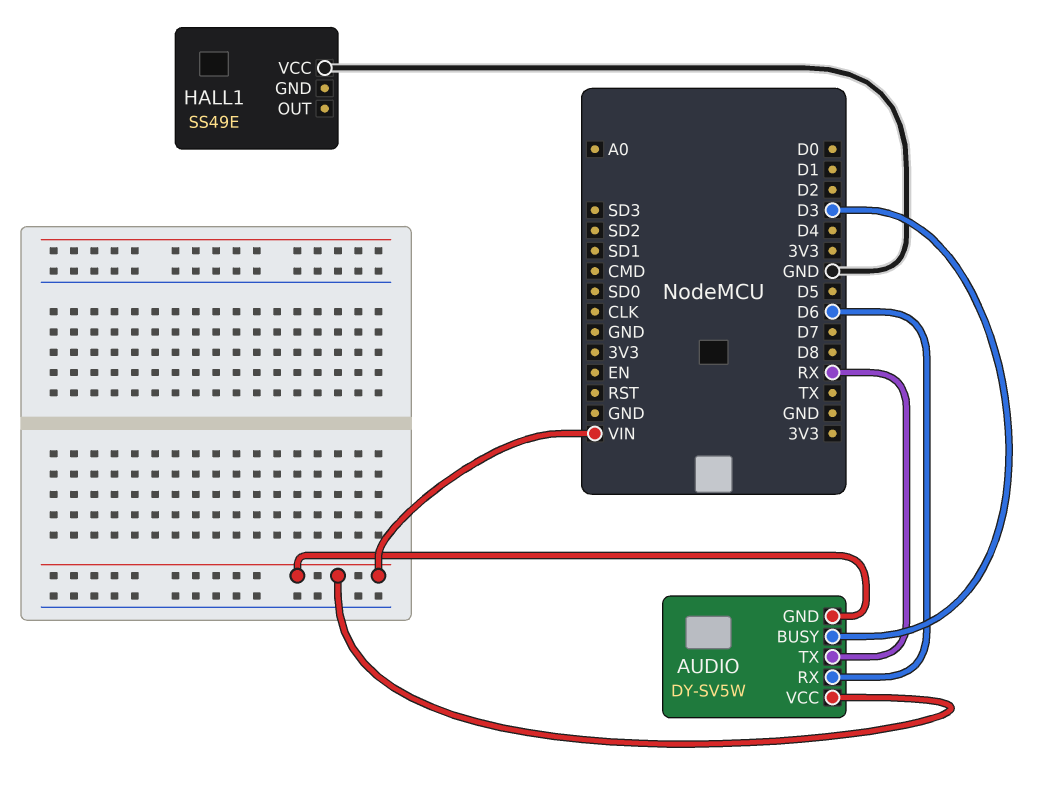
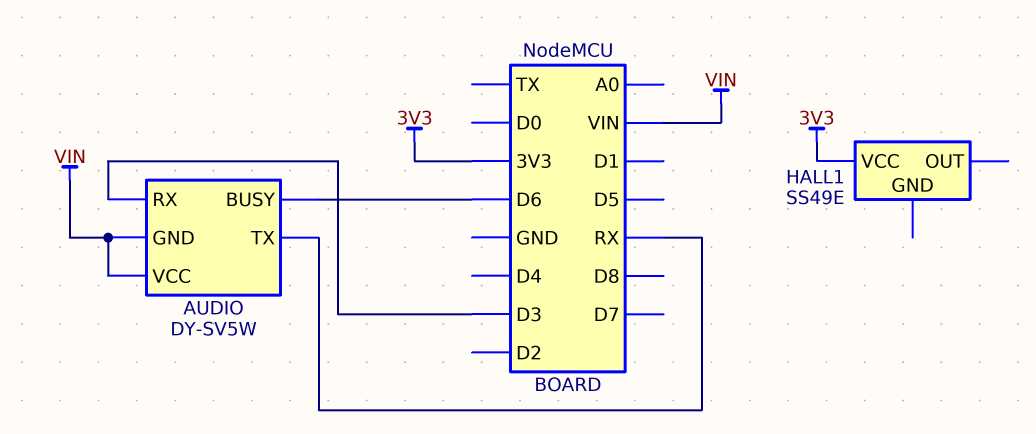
AUDIO pin BUSY: D3 -> D6
AUDIO pin RX: D6 -> D3
HALL1 pin VCC: GND -> 3V3

